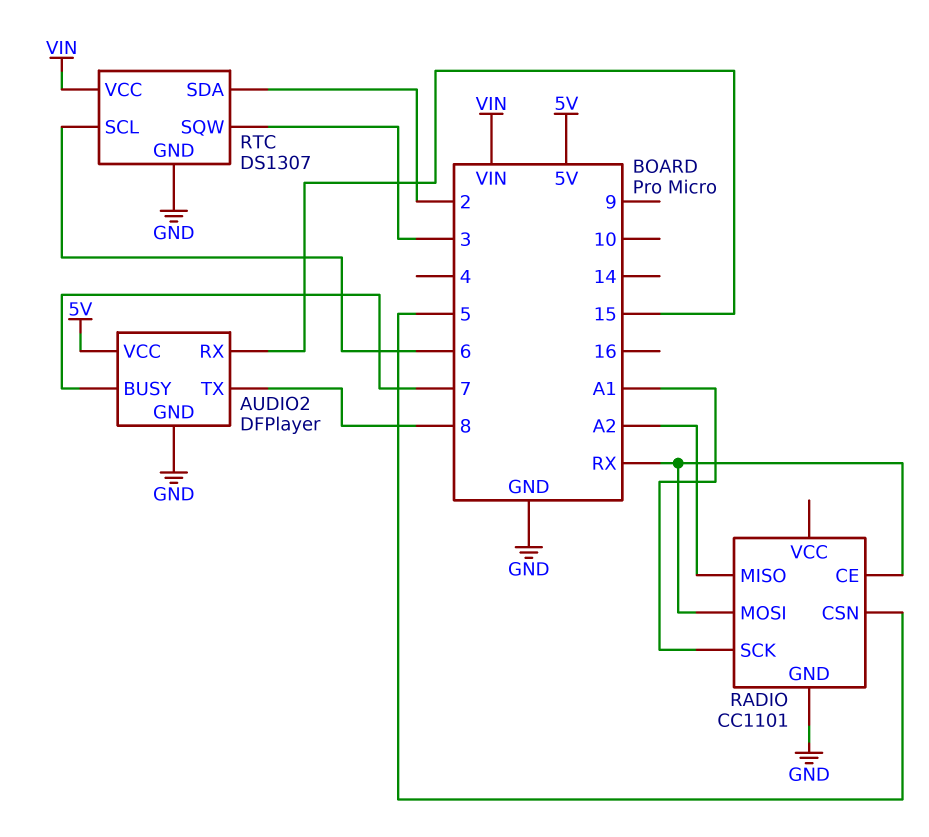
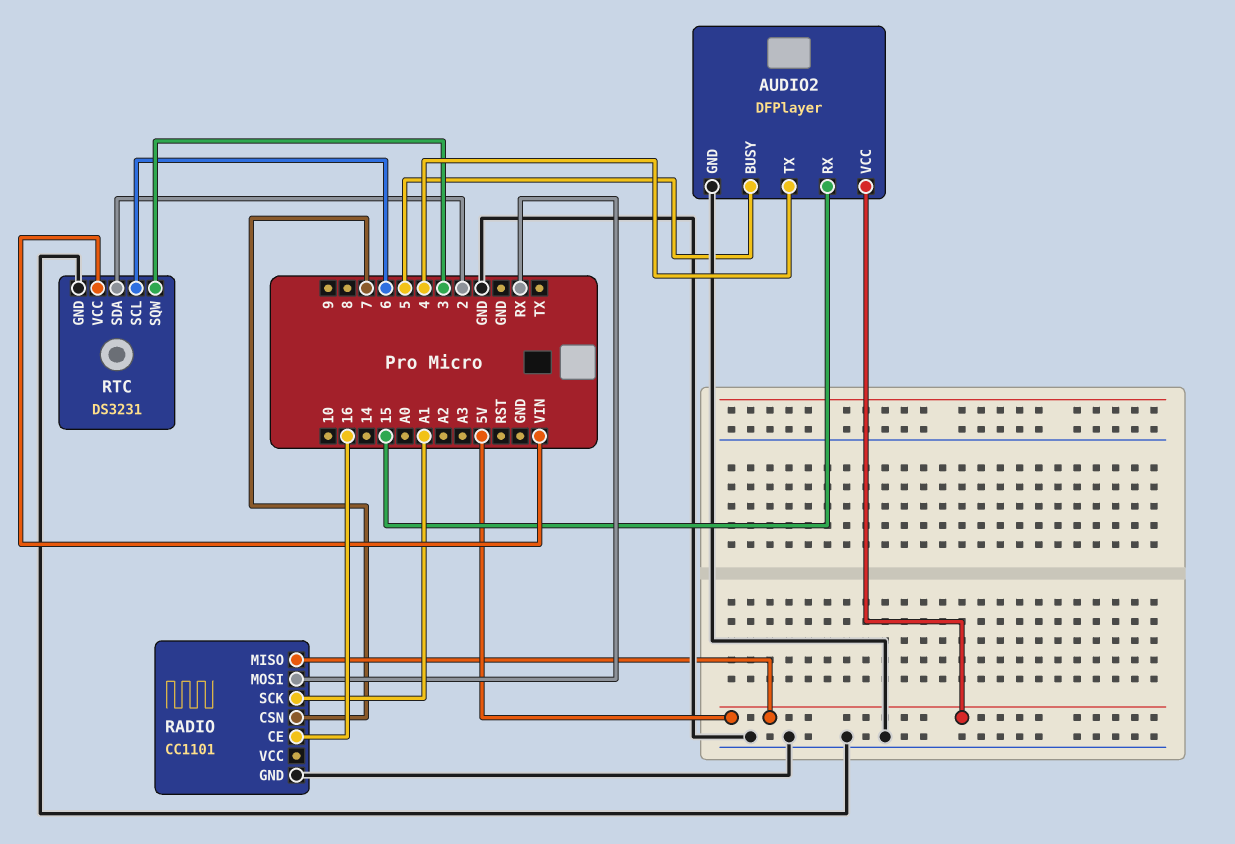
AUDIO2 pin BUSY: 7 -> 5
AUDIO2 pin TX: 8 -> 4
RADIO pin CE: RX -> 16
RADIO pin CSN: 5 -> 7
RADIO pin MISO: A2 -> 5V
RTC: DS1307 -> DS3231

